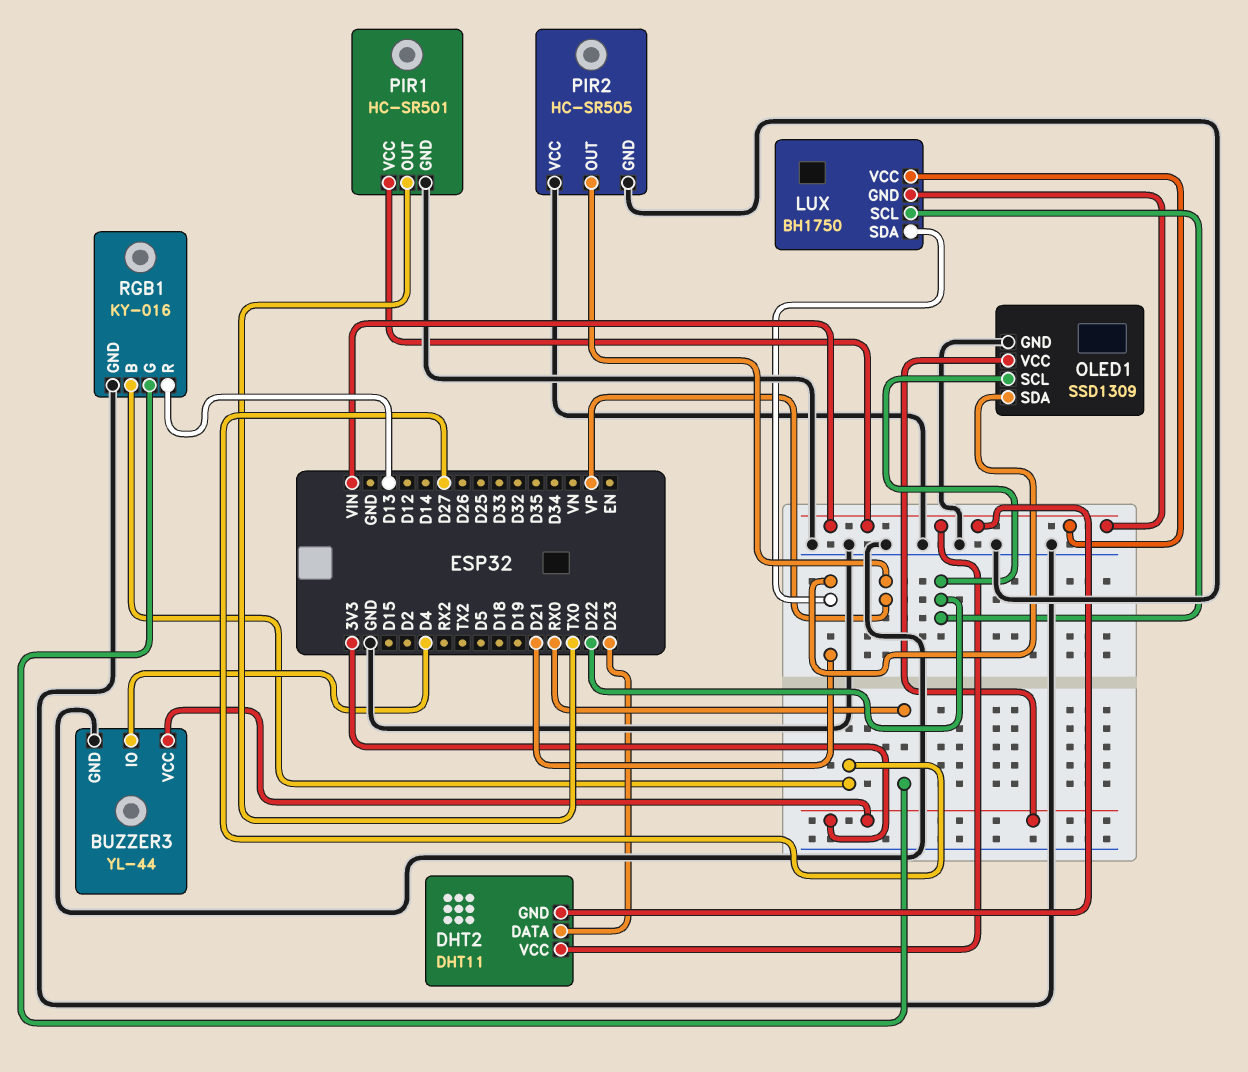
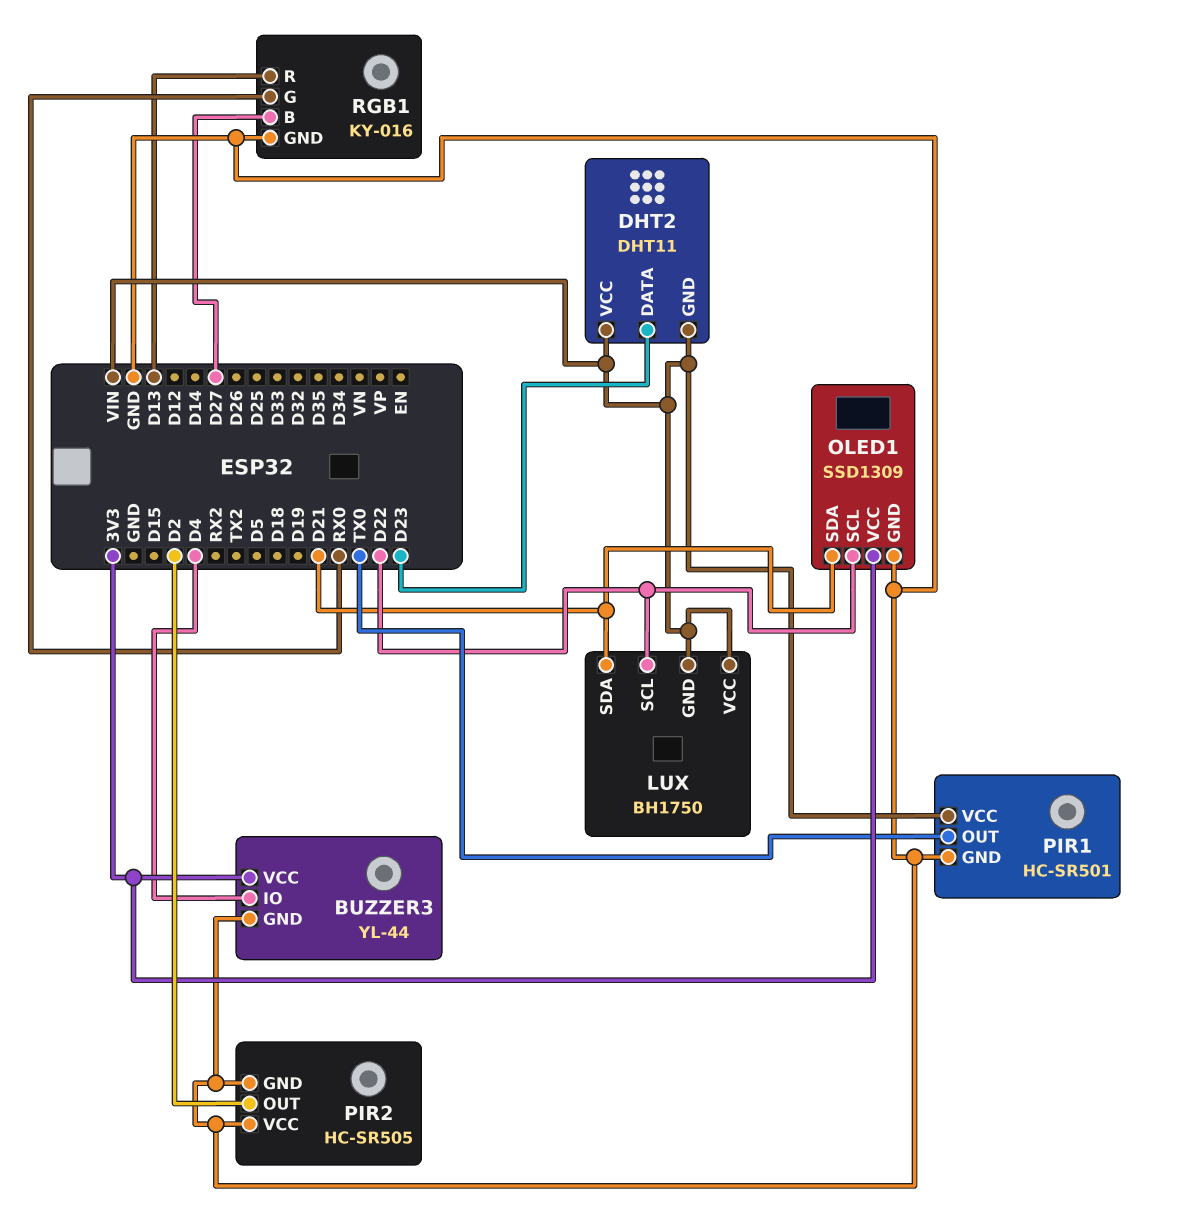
PIR2 pin OUT: VP -> D2

